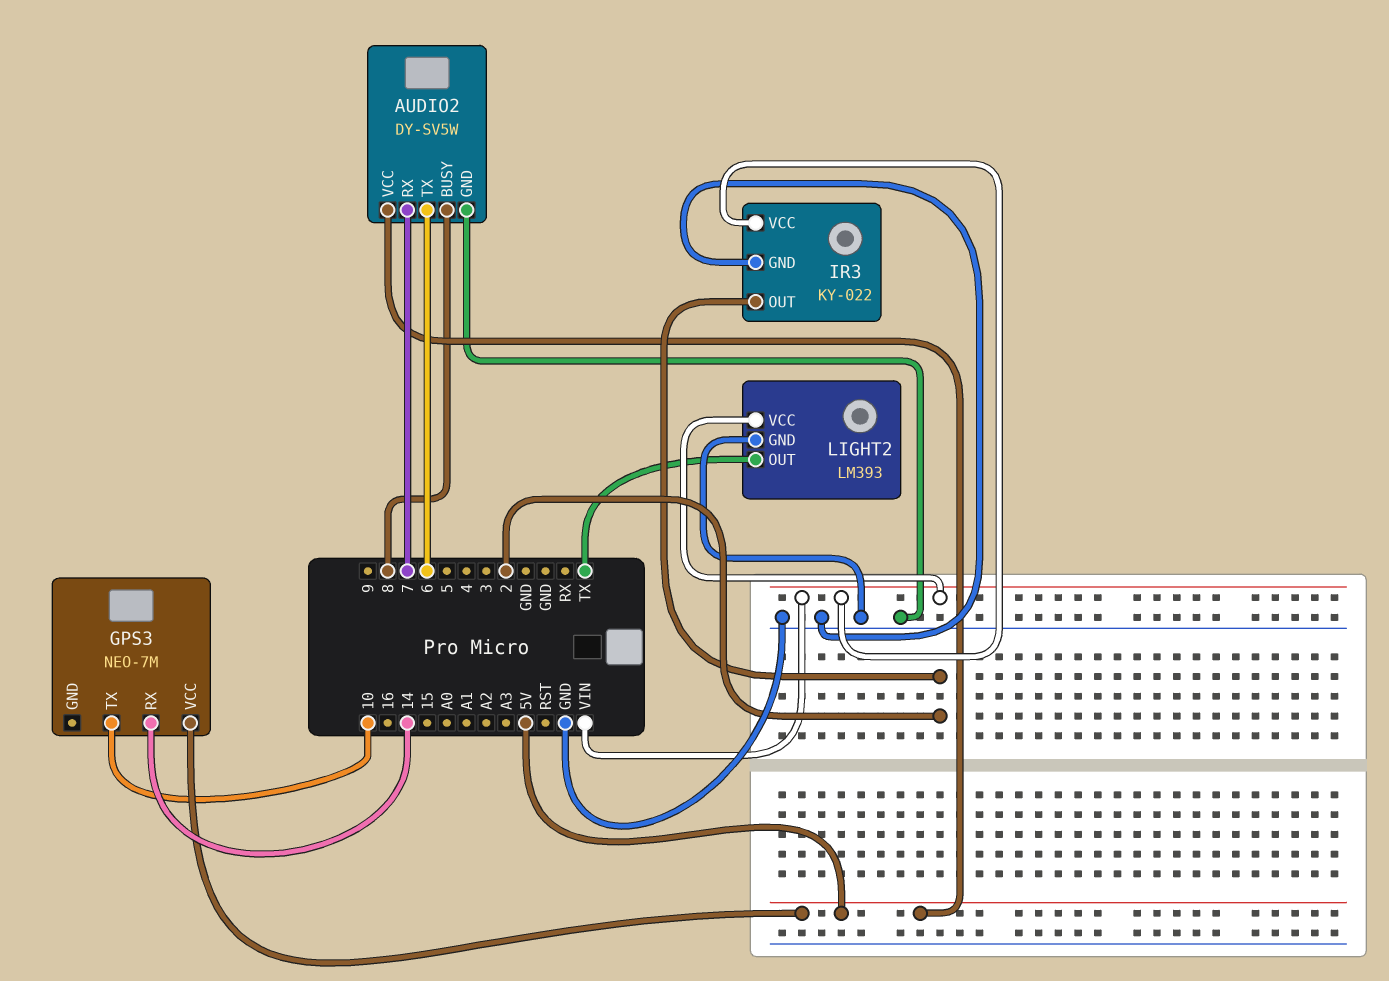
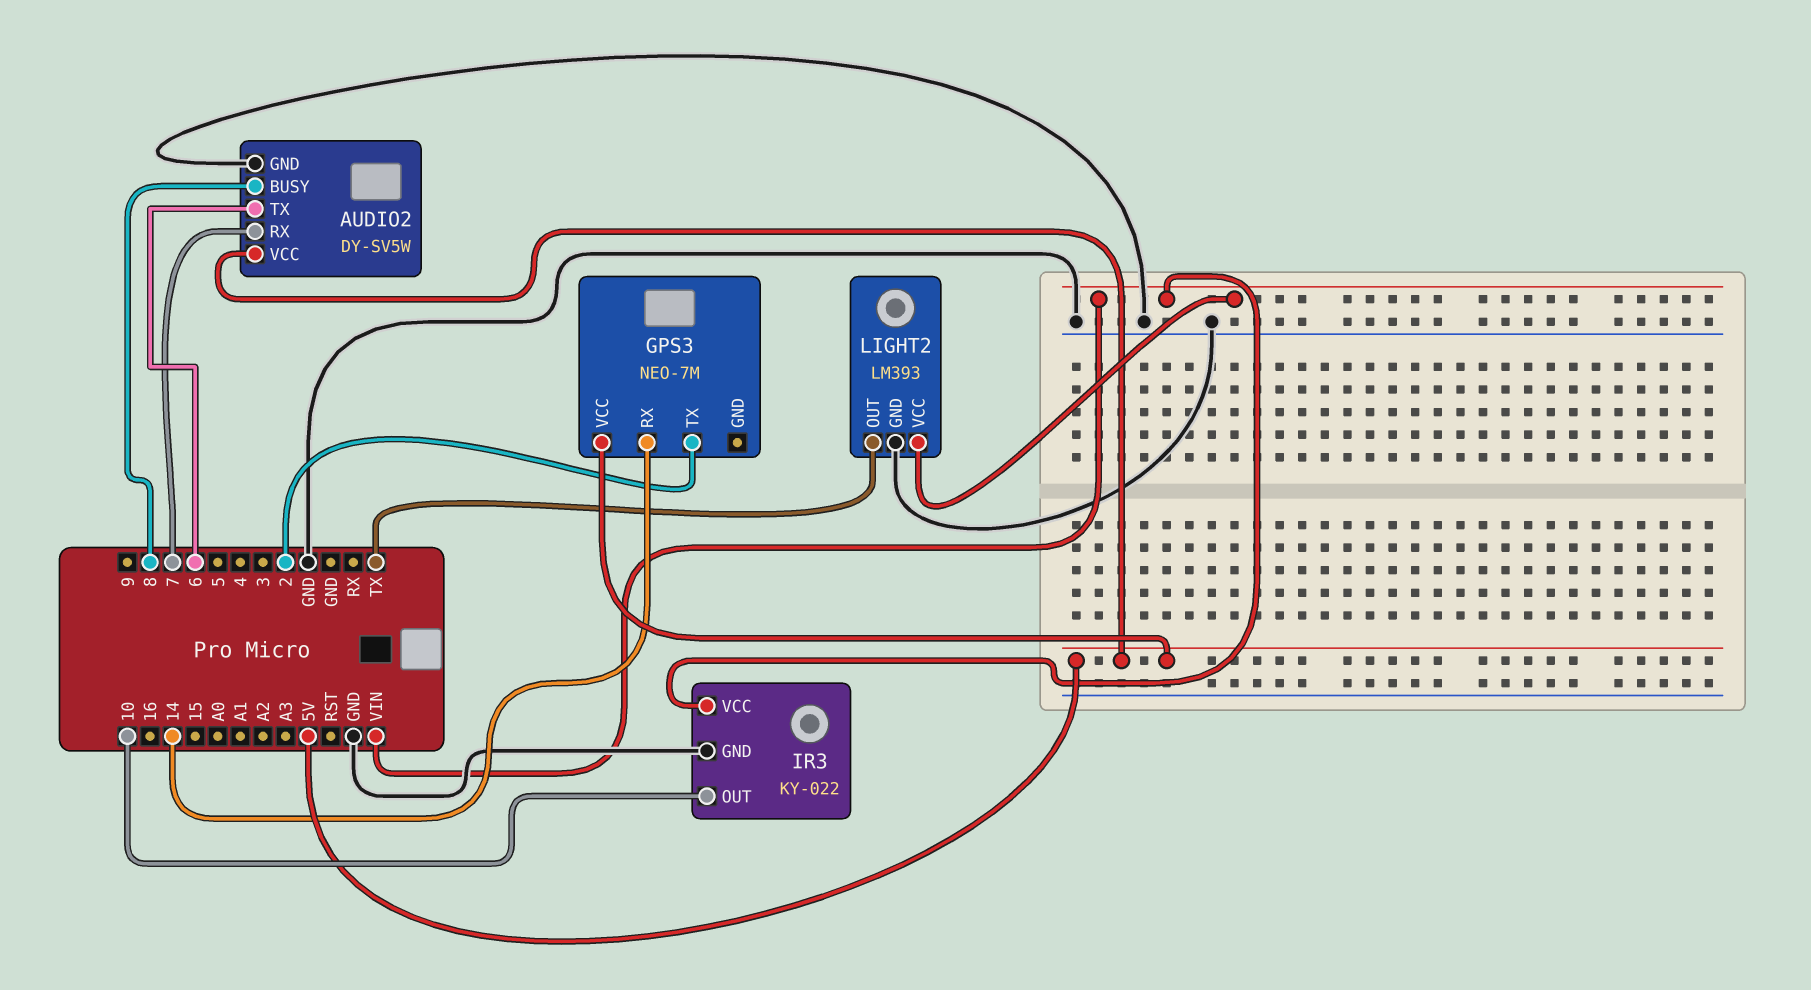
GPS3 pin TX: 10 -> 2
IR3 pin OUT: 2 -> 10

